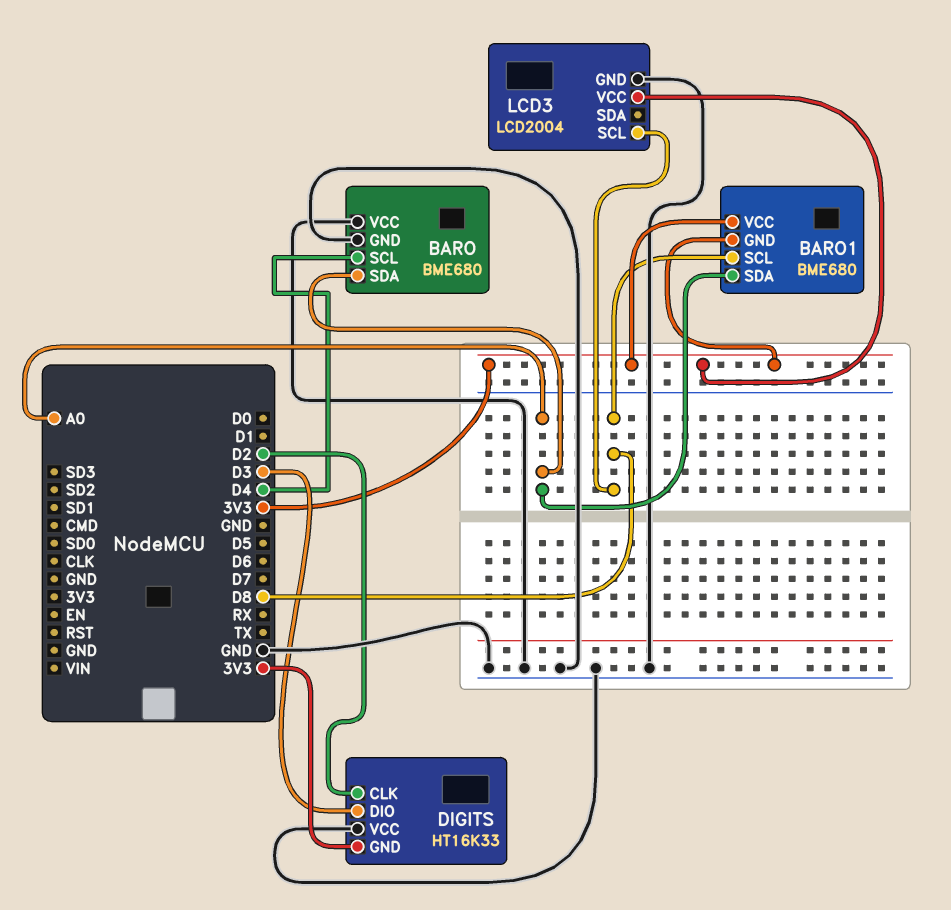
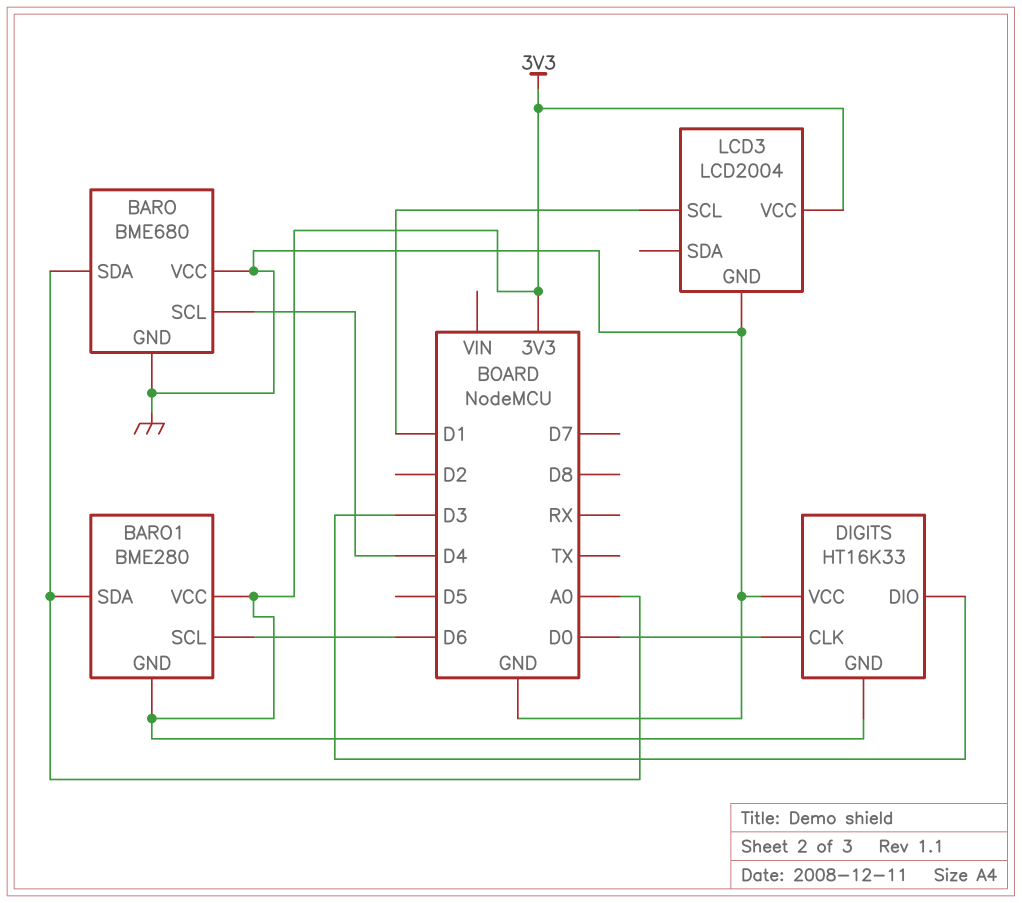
BARO1: BME680 -> BME280
BARO1 pin SCL: D8 -> D6
DIGITS pin CLK: D2 -> D0
LCD3 pin SCL: D8 -> D1

